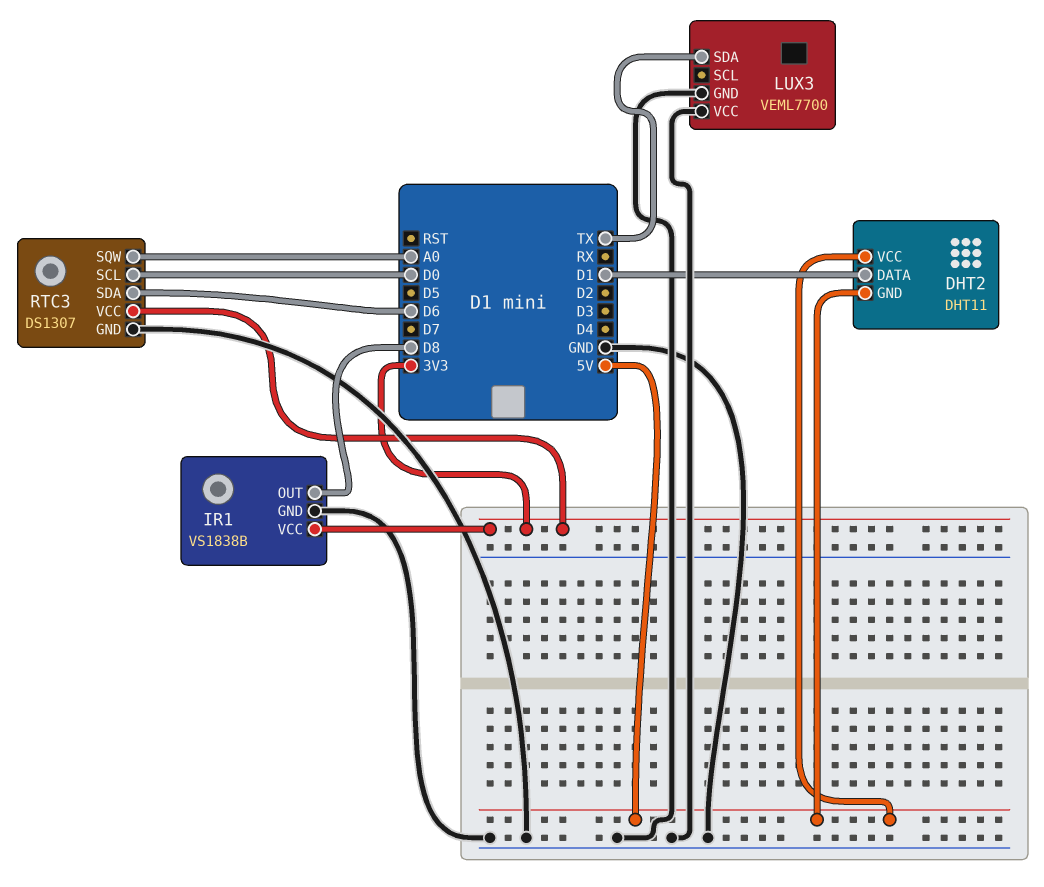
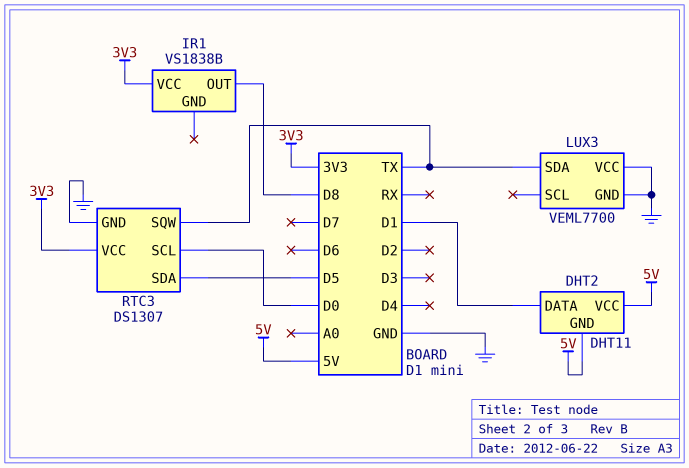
IR1 pin GND: GND -> none
RTC3 pin SDA: D6 -> D5
RTC3 pin SQW: A0 -> TX

